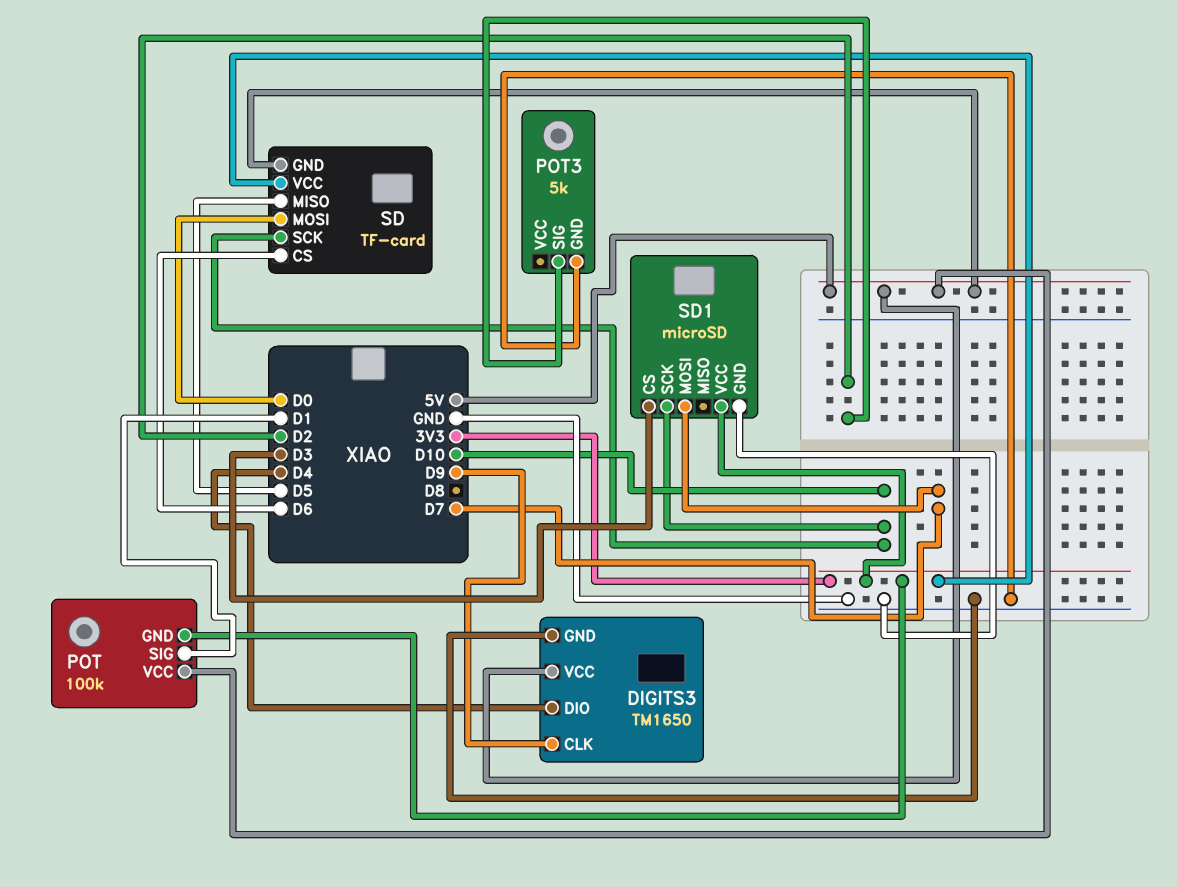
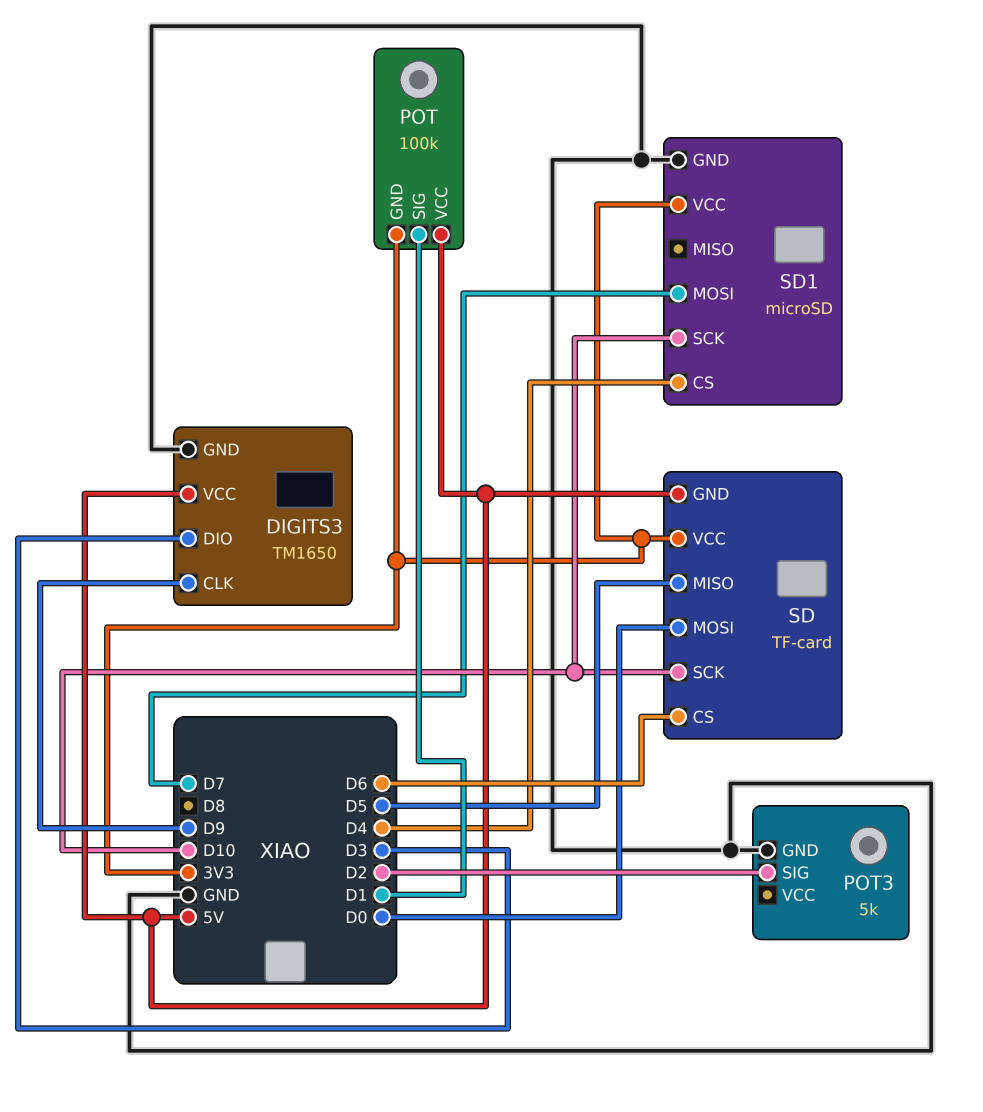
DIGITS3 pin DIO: D4 -> D3
SD1 pin CS: D3 -> D4

